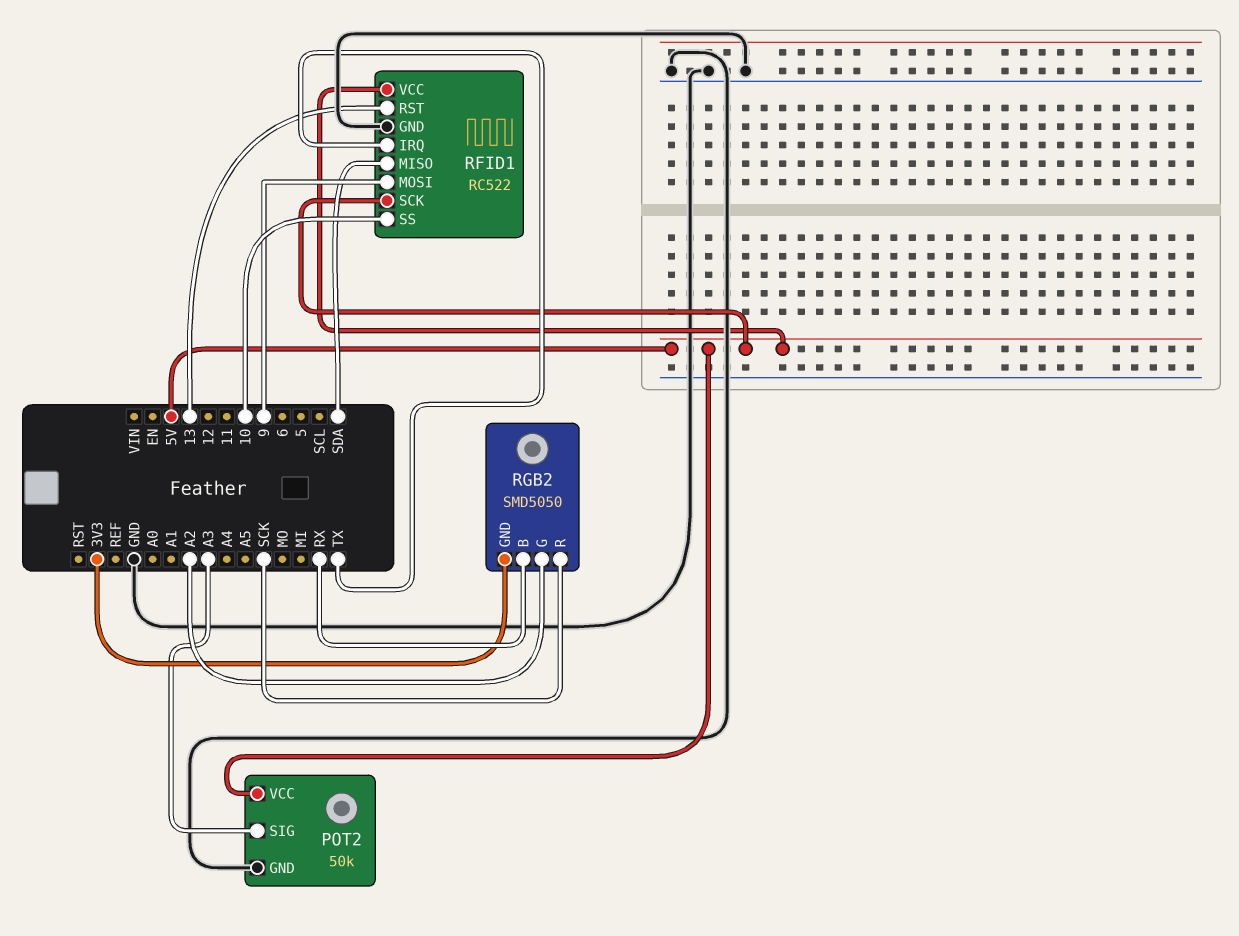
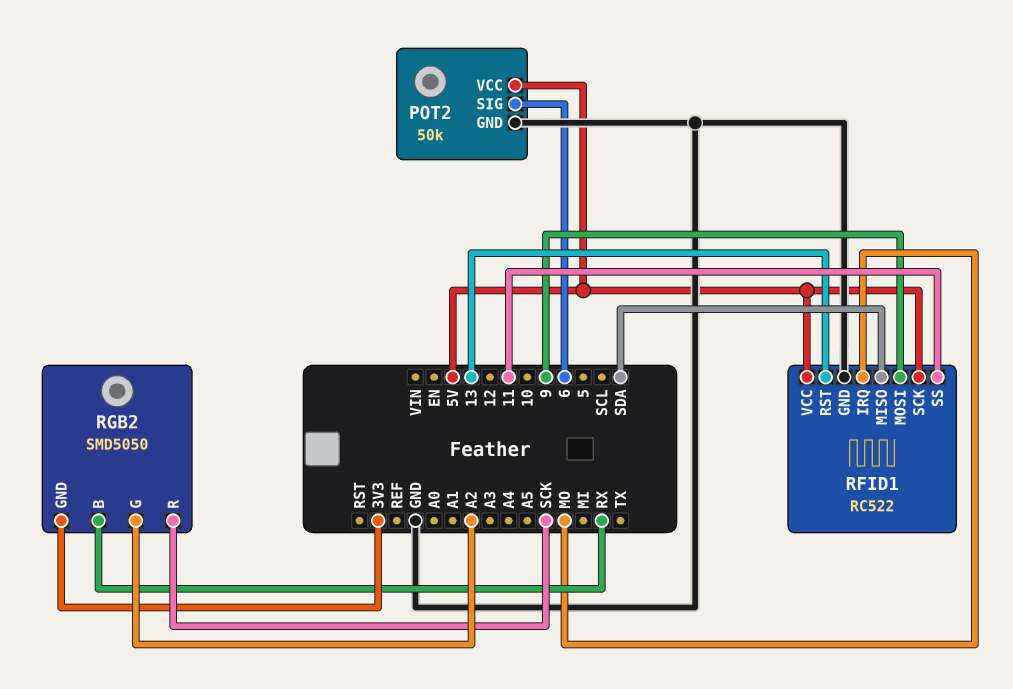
POT2 pin SIG: A3 -> 6
RFID1 pin IRQ: TX -> MO
RFID1 pin SS: 10 -> 11

